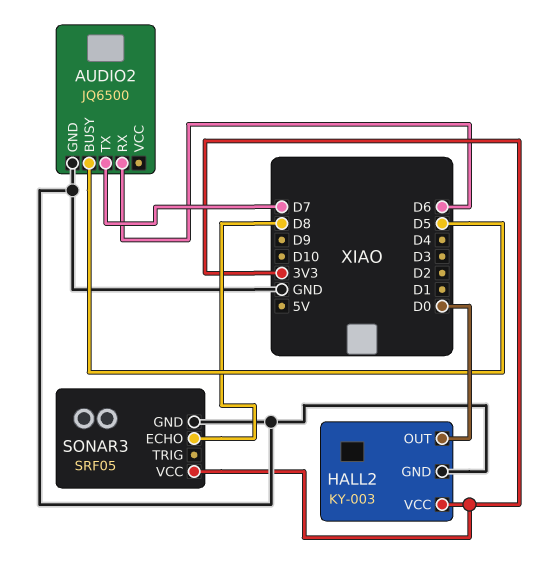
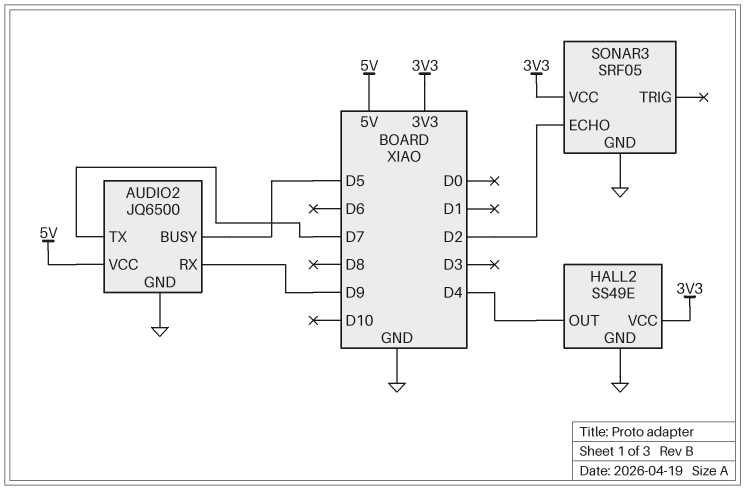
AUDIO2 pin RX: D6 -> D9
AUDIO2 pin VCC: none -> 5V
HALL2: KY-003 -> SS49E
HALL2 pin OUT: D0 -> D4
SONAR3 pin ECHO: D8 -> D2

